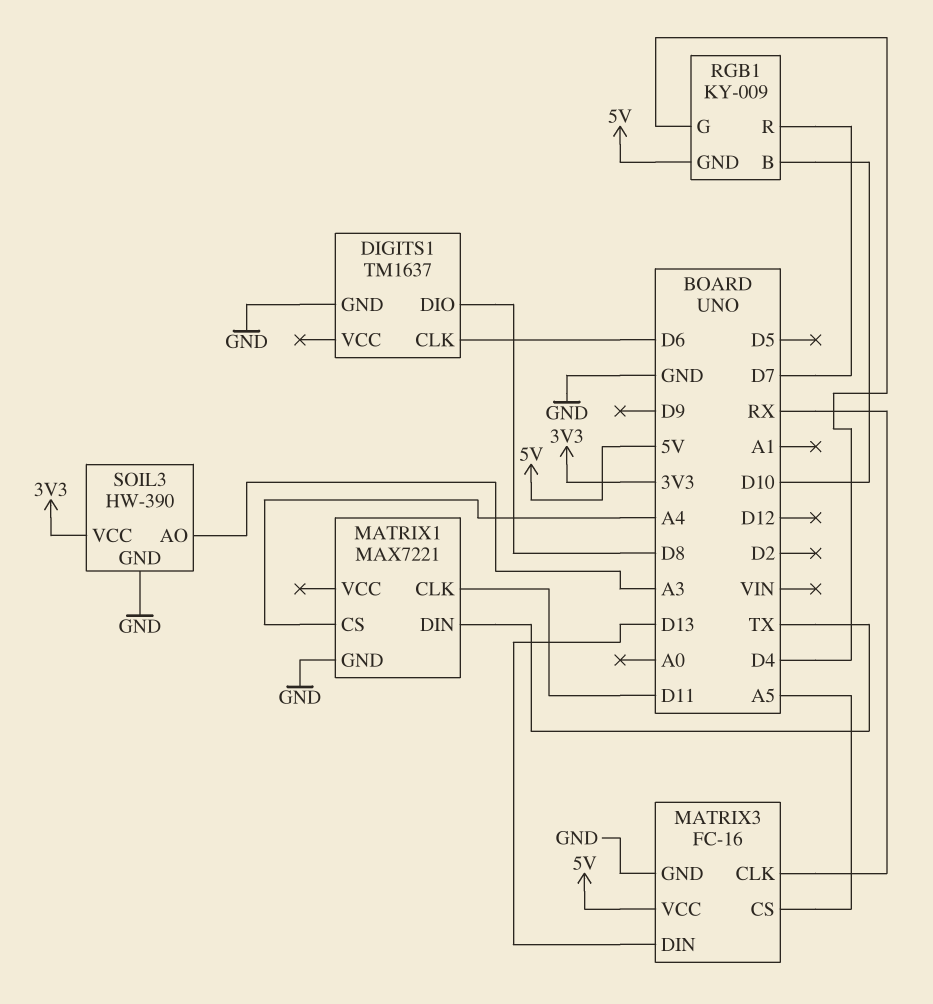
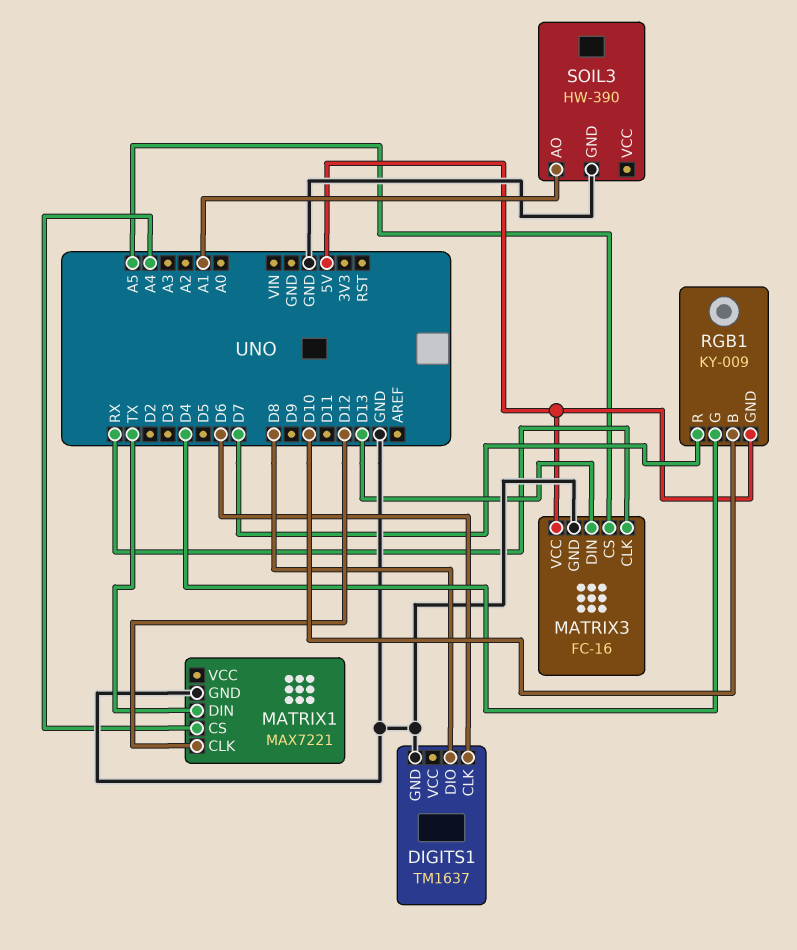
MATRIX1 pin CLK: D11 -> D12
SOIL3 pin AO: A3 -> A1
SOIL3 pin VCC: 3V3 -> none

